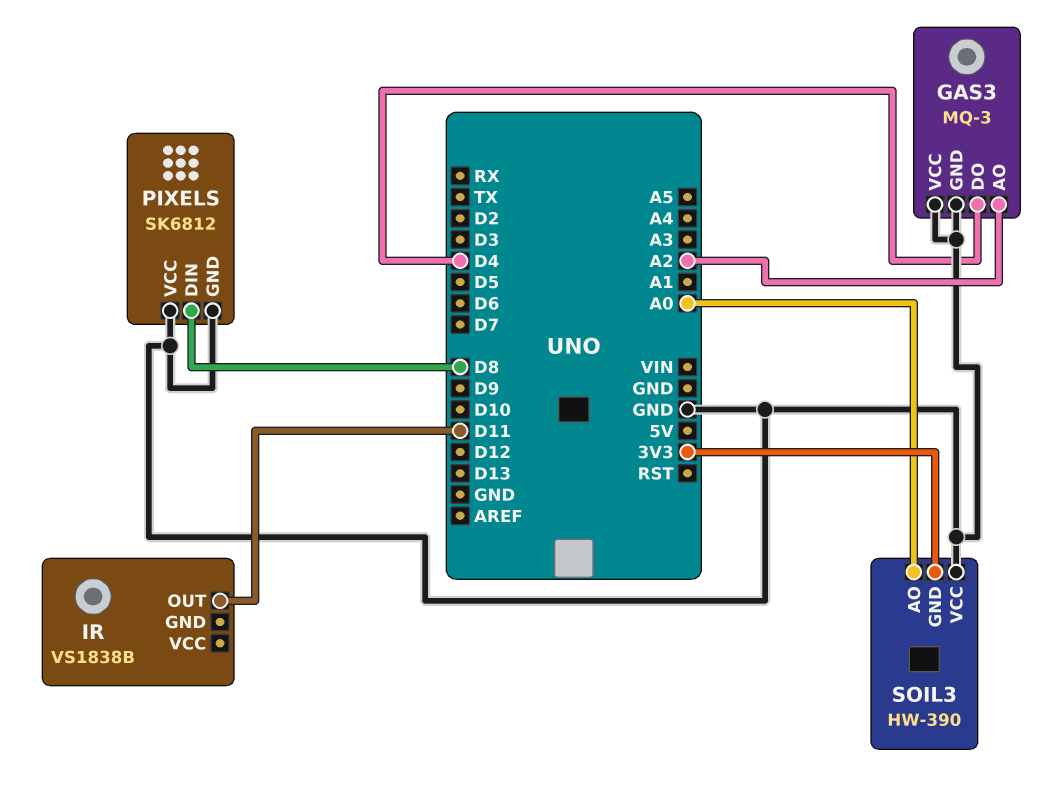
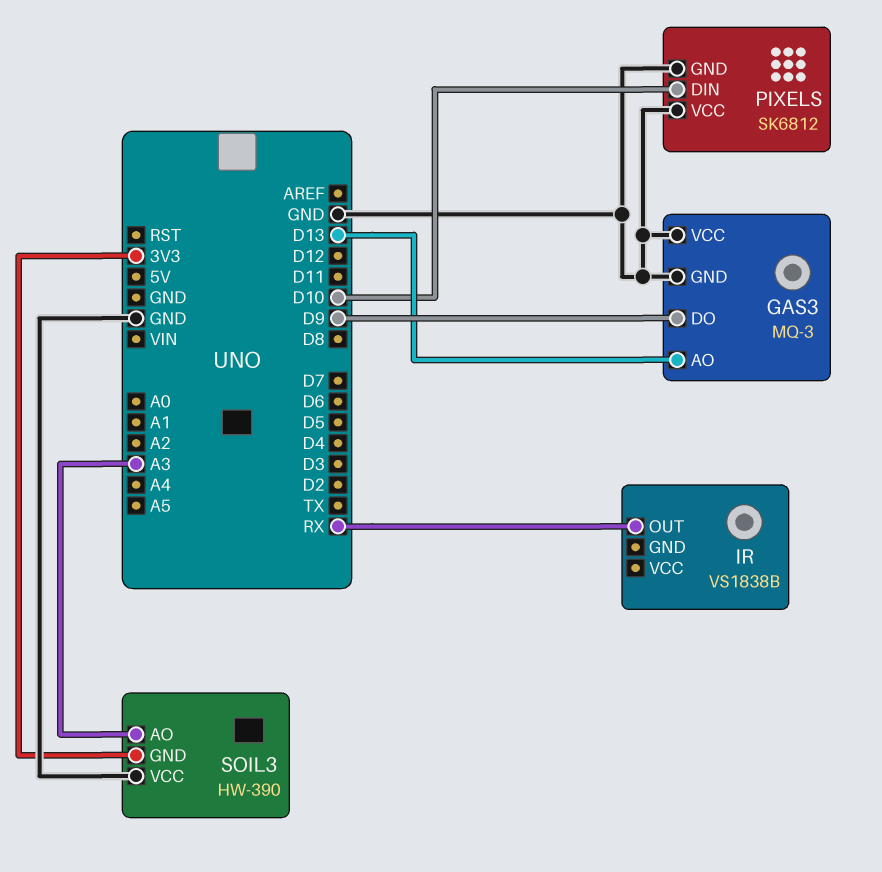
GAS3 pin AO: A2 -> D13
GAS3 pin DO: D4 -> D9
IR pin OUT: D11 -> RX
PIXELS pin DIN: D8 -> D10
SOIL3 pin AO: A0 -> A3

